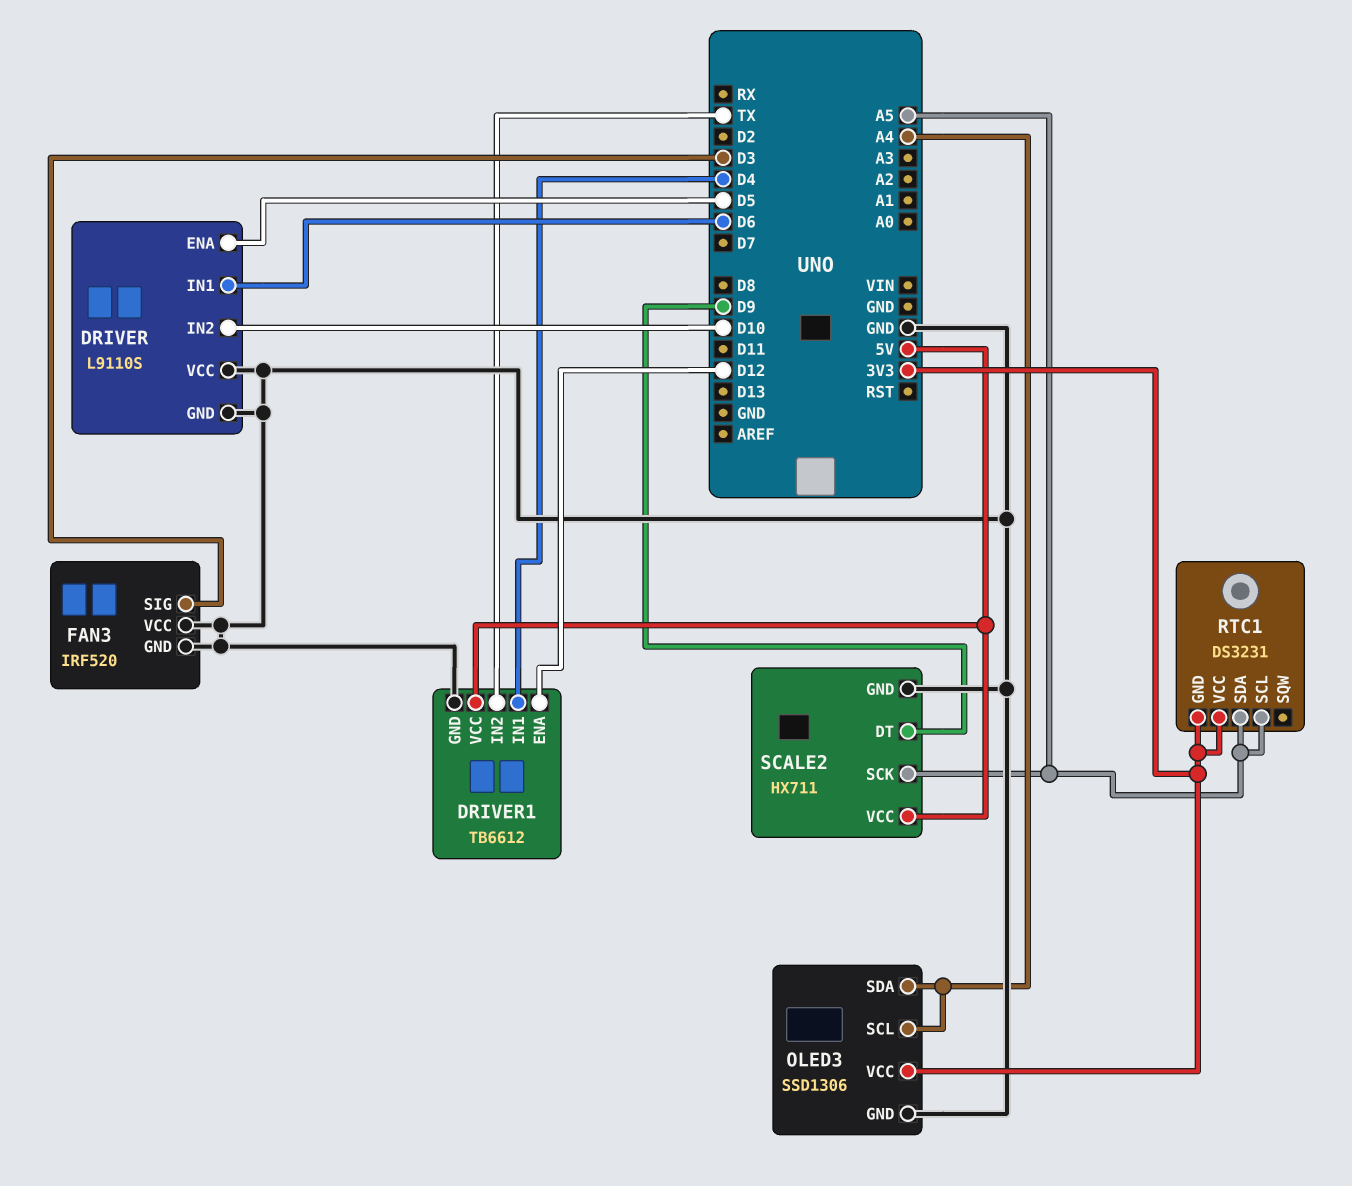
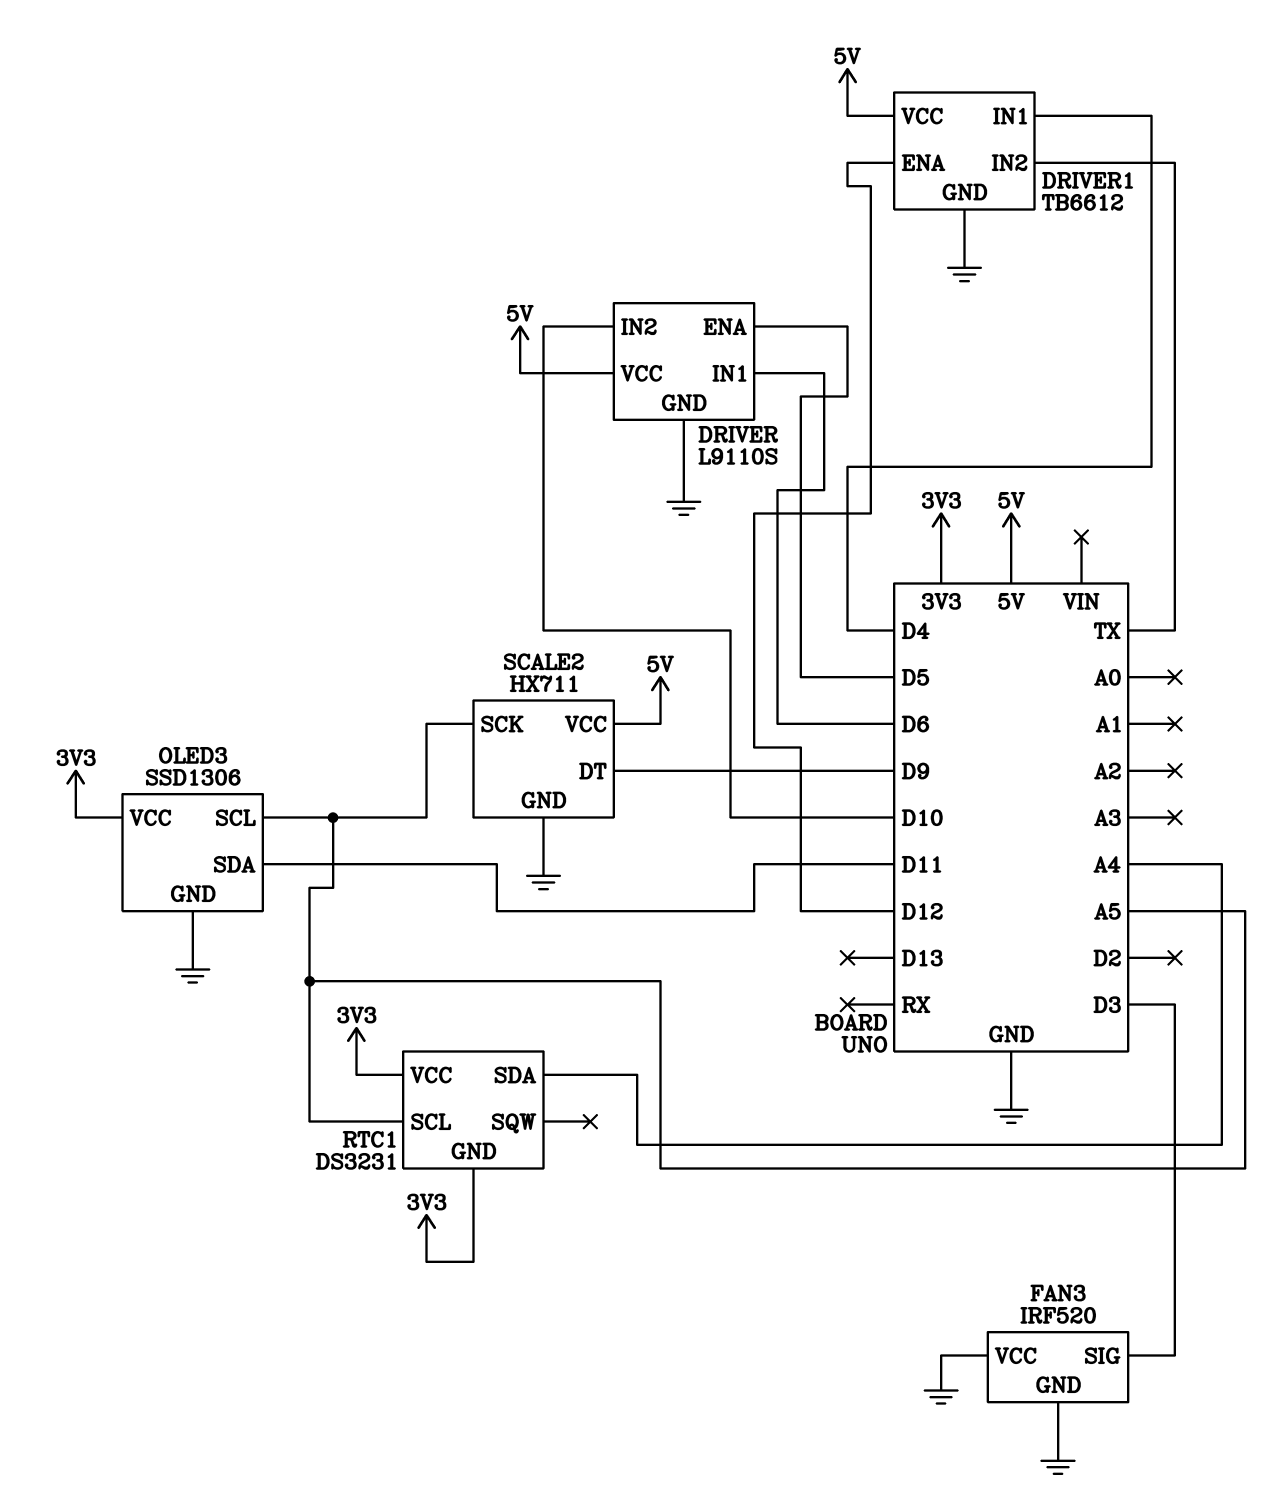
DRIVER pin VCC: GND -> 5V
OLED3 pin SCL: A4 -> A5
OLED3 pin SDA: A4 -> D11
RTC1 pin SDA: A5 -> A4

